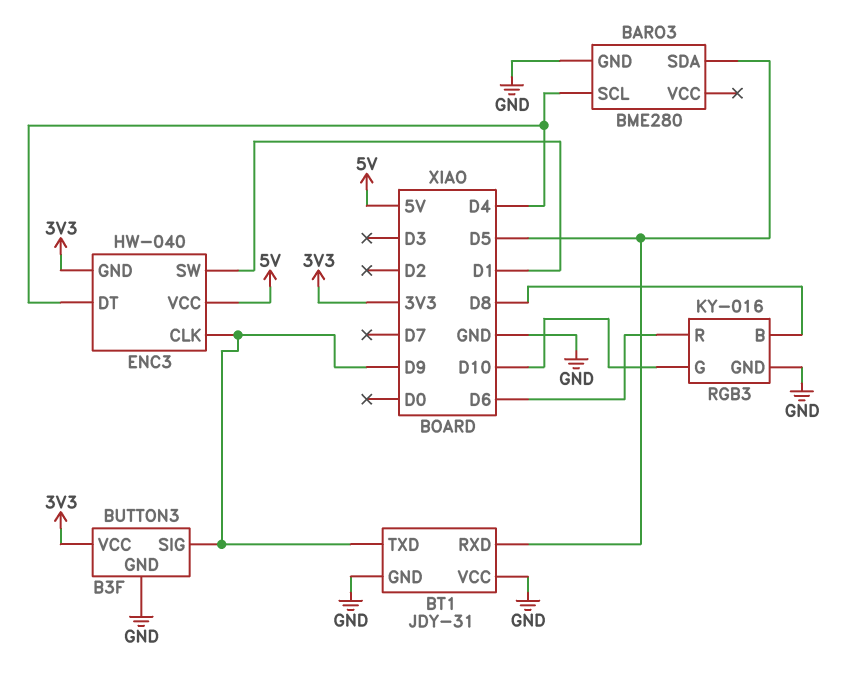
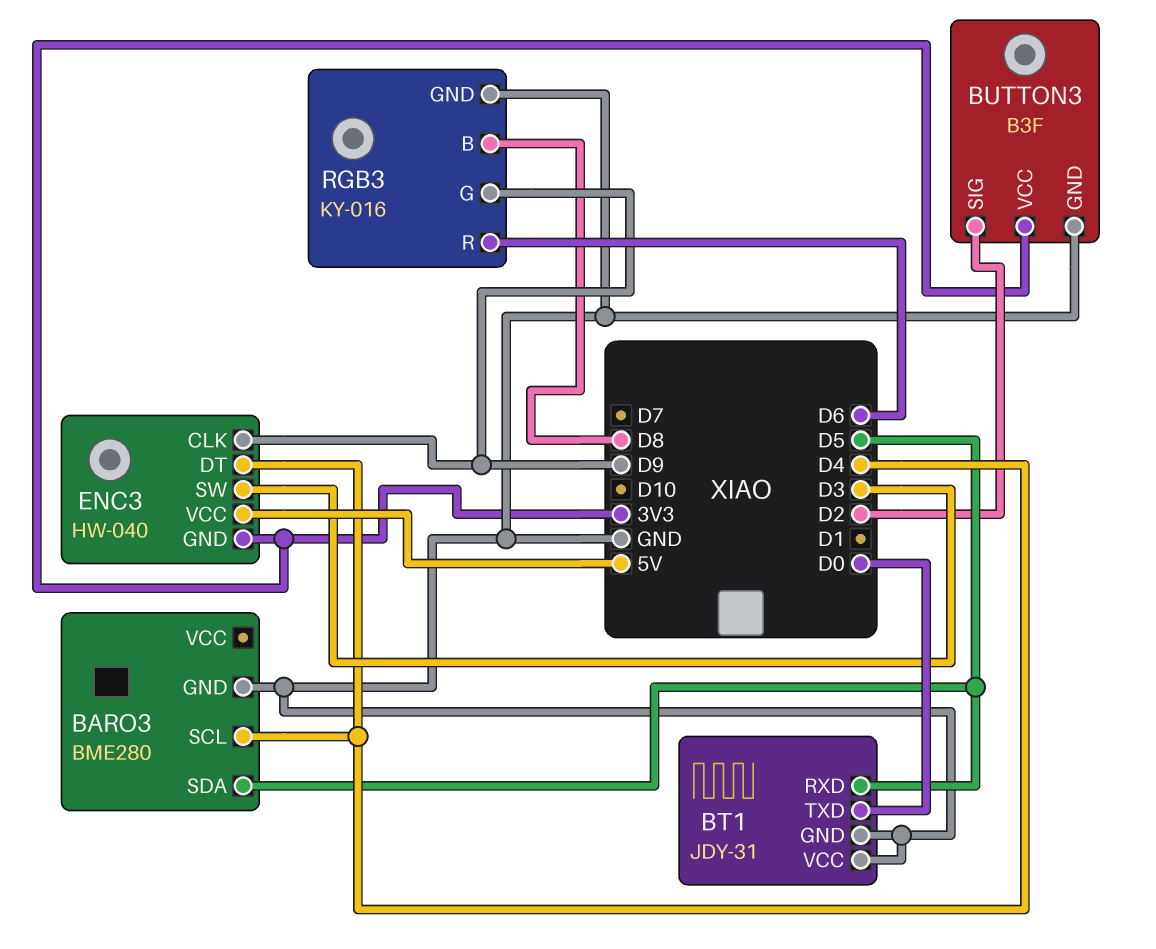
BT1 pin TXD: D9 -> D0
BUTTON3 pin SIG: D9 -> D2
ENC3 pin SW: D1 -> D3
RGB3 pin G: D10 -> D9

